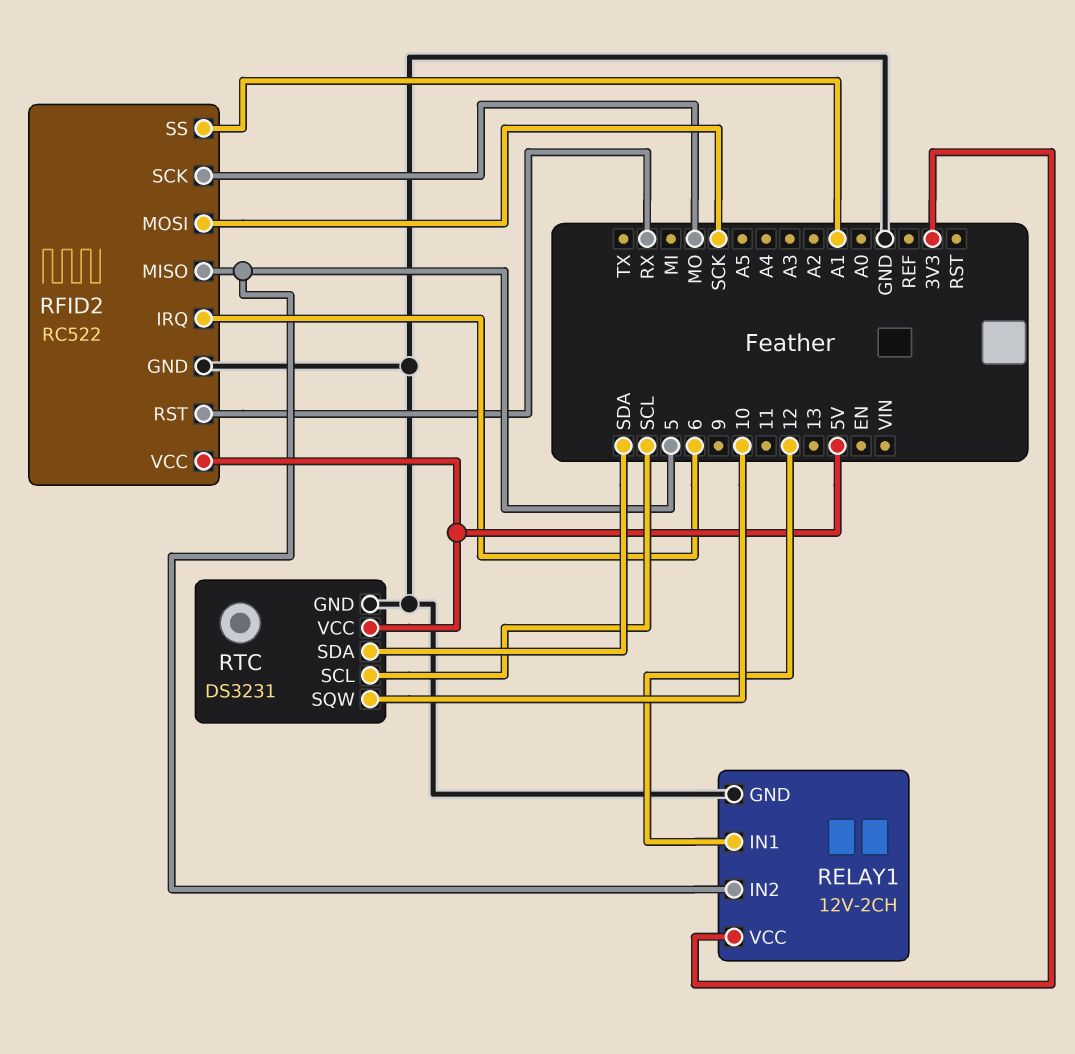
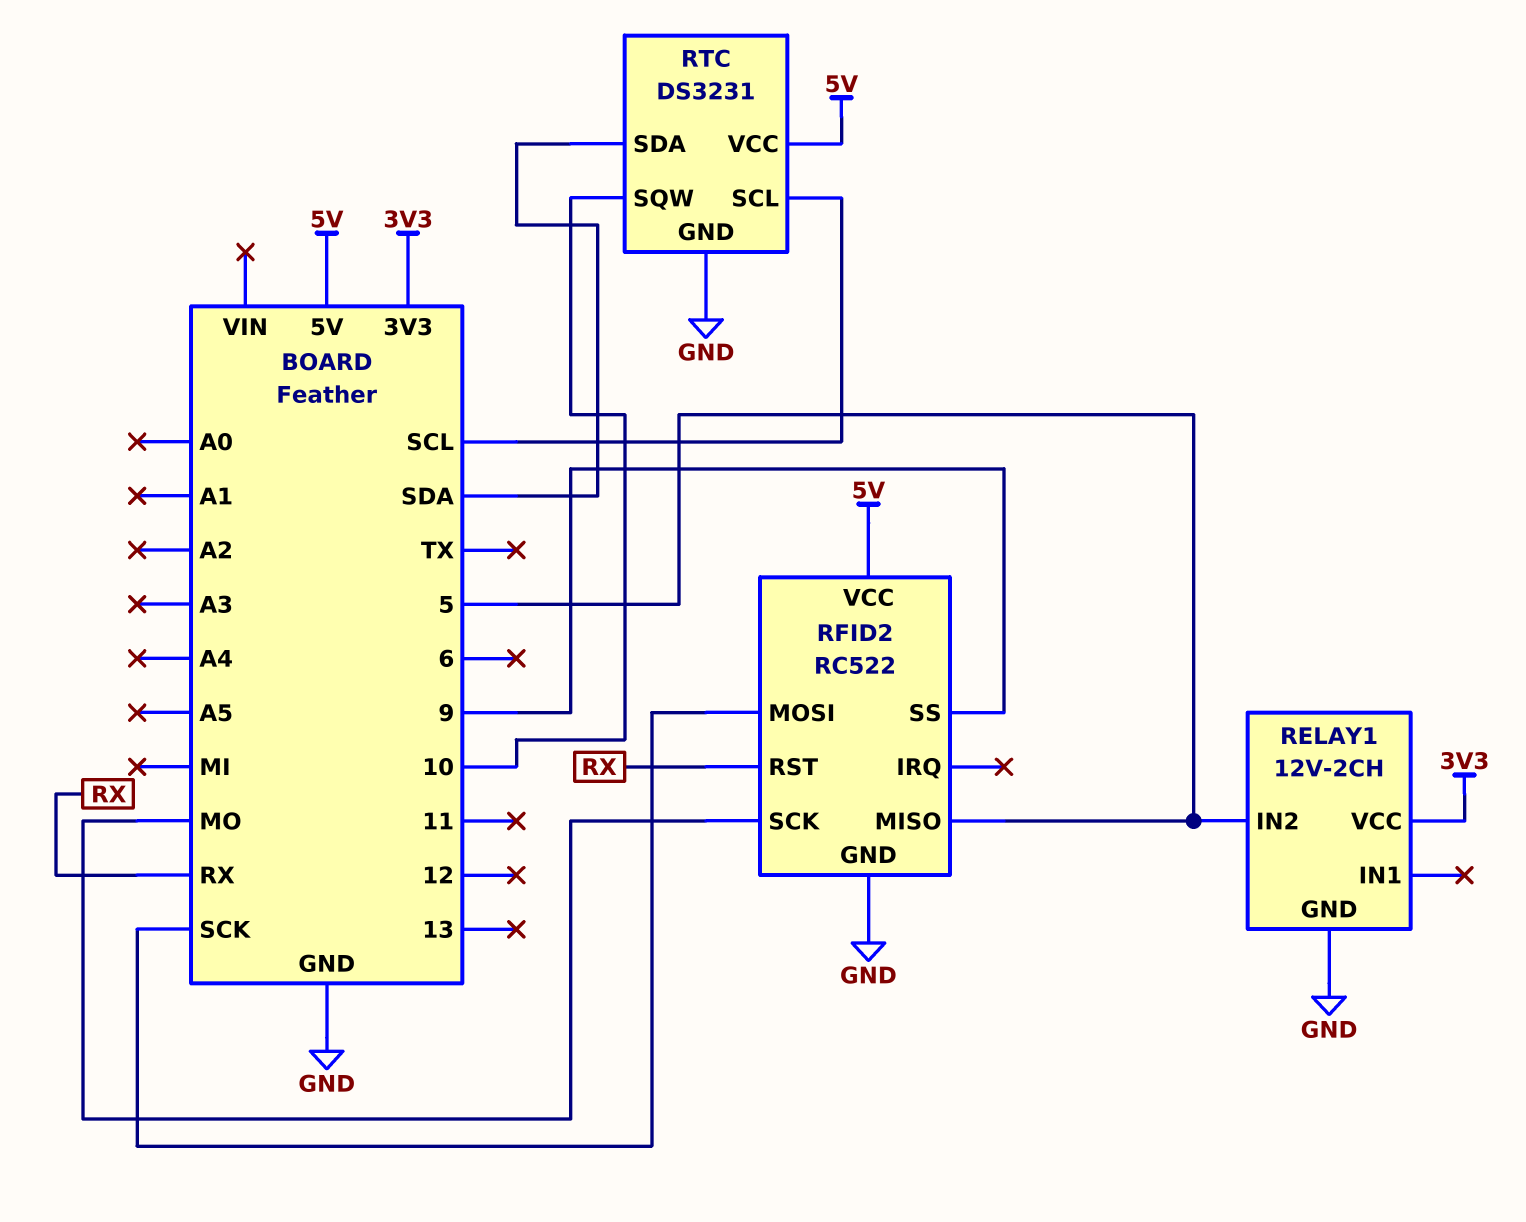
RELAY1 pin IN1: 12 -> none
RFID2 pin IRQ: 6 -> none
RFID2 pin SS: A1 -> 9

